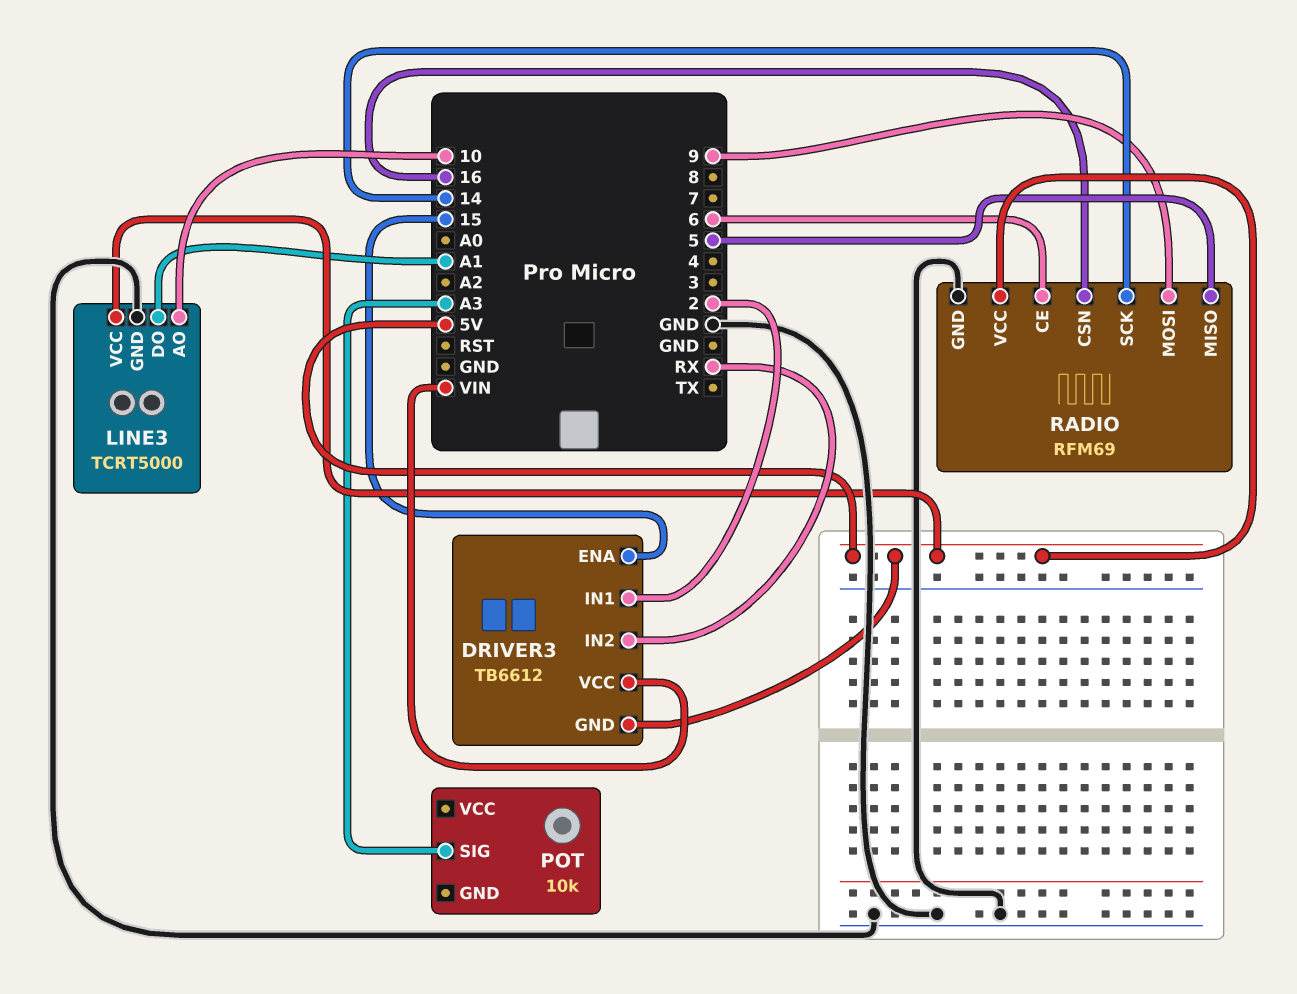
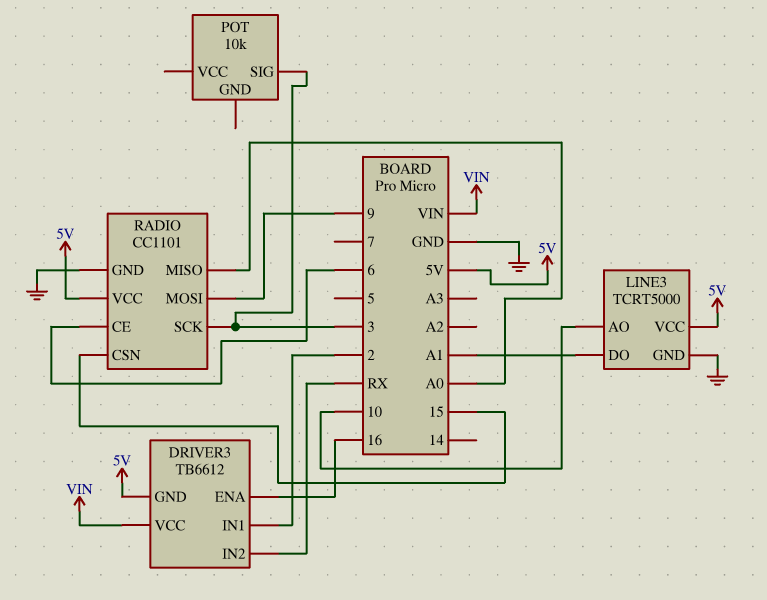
DRIVER3 pin ENA: 15 -> 16
POT pin SIG: A3 -> 3
RADIO: RFM69 -> CC1101
RADIO pin CSN: 16 -> 15
RADIO pin MISO: 5 -> A0
RADIO pin SCK: 14 -> 3

